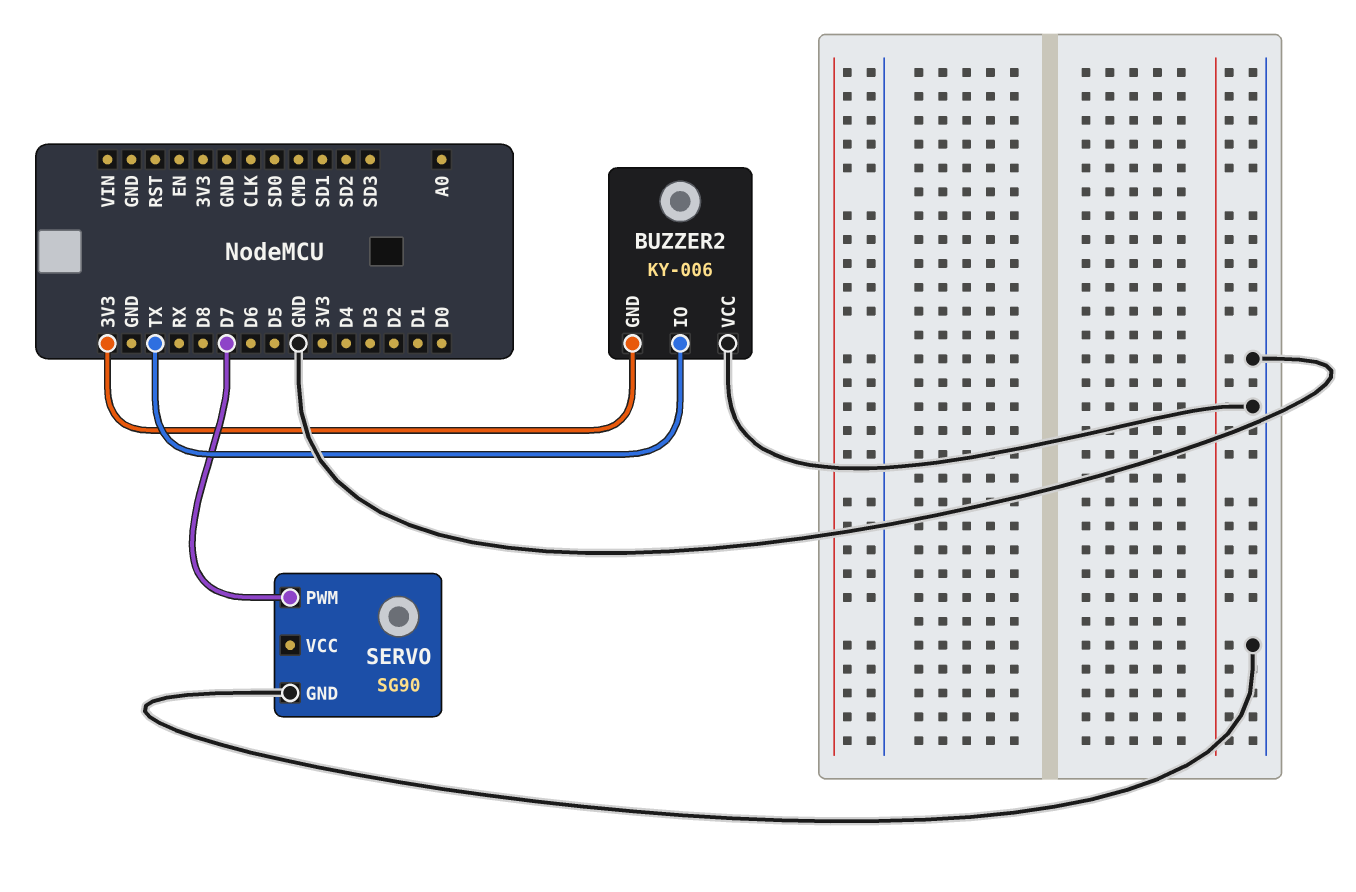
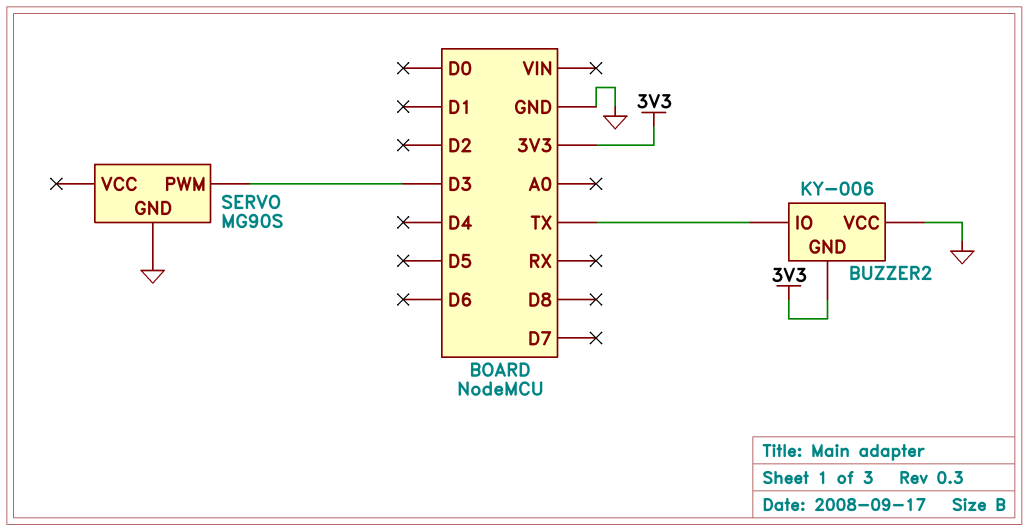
SERVO: SG90 -> MG90S
SERVO pin PWM: D7 -> D3

